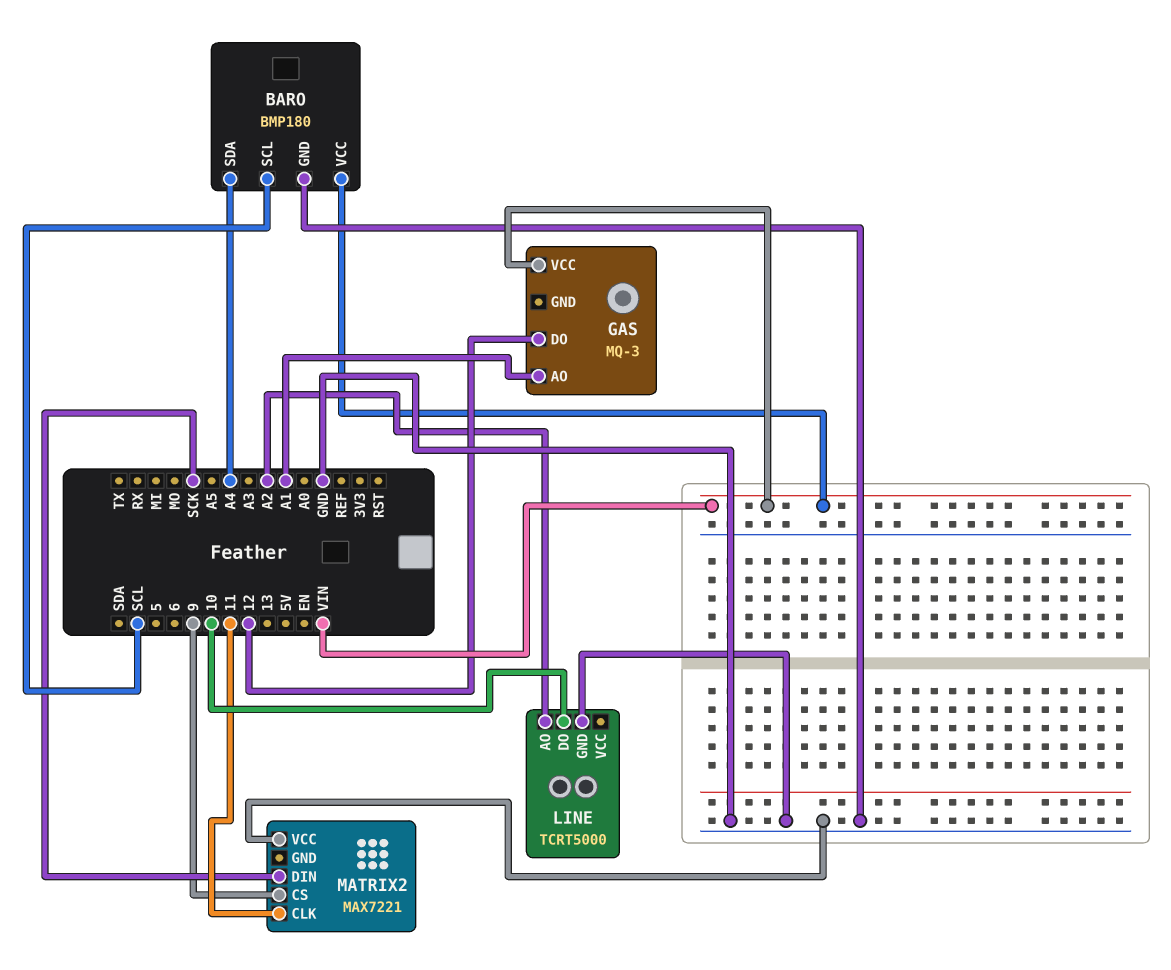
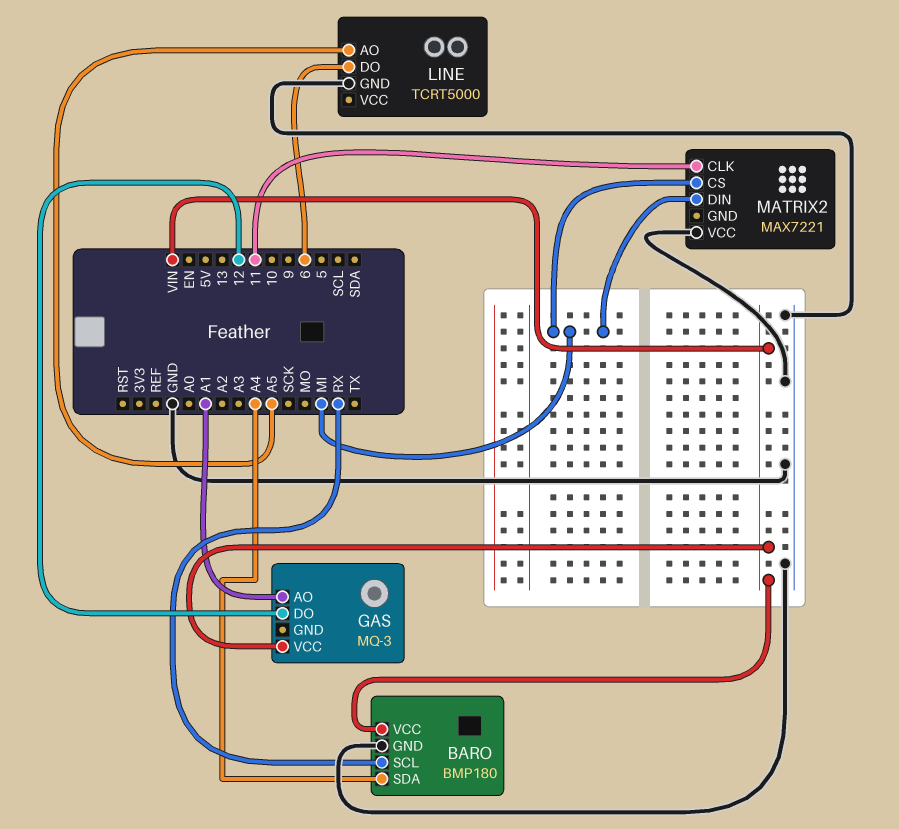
BARO pin SCL: SCL -> RX
LINE pin AO: A2 -> A5
LINE pin DO: 10 -> 6
MATRIX2 pin CS: 9 -> MI
MATRIX2 pin DIN: SCK -> MI

